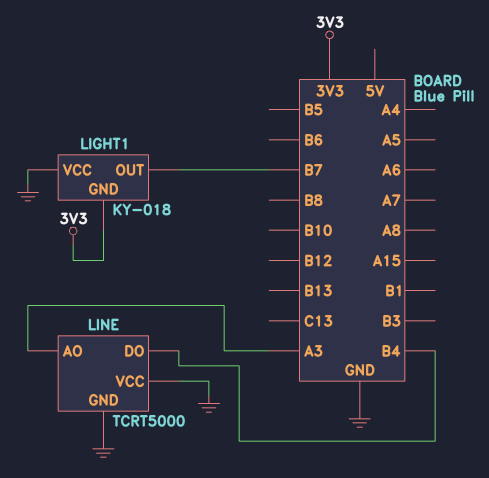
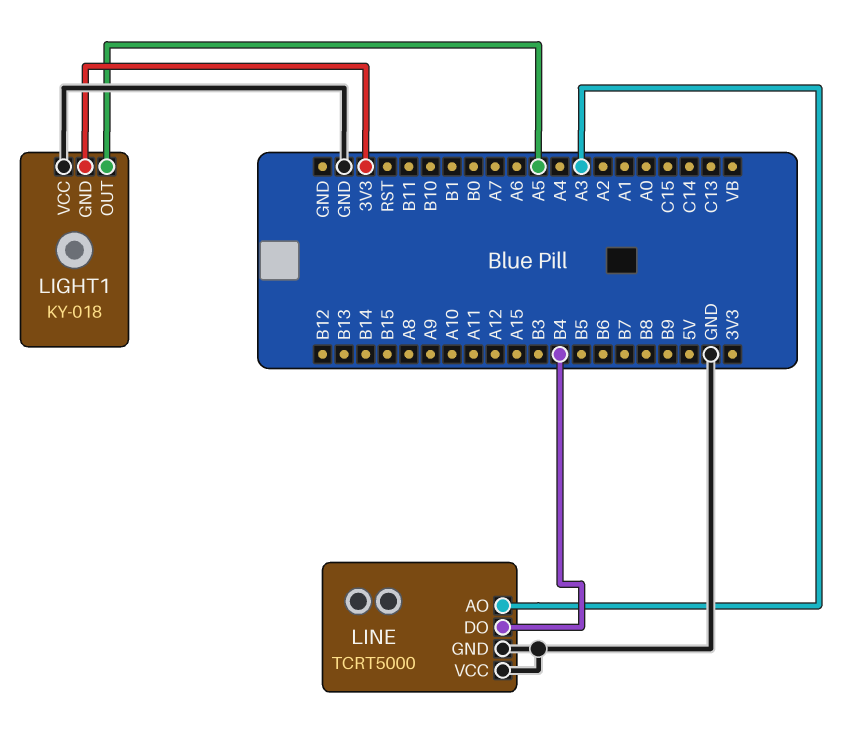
LIGHT1 pin OUT: B7 -> A5

